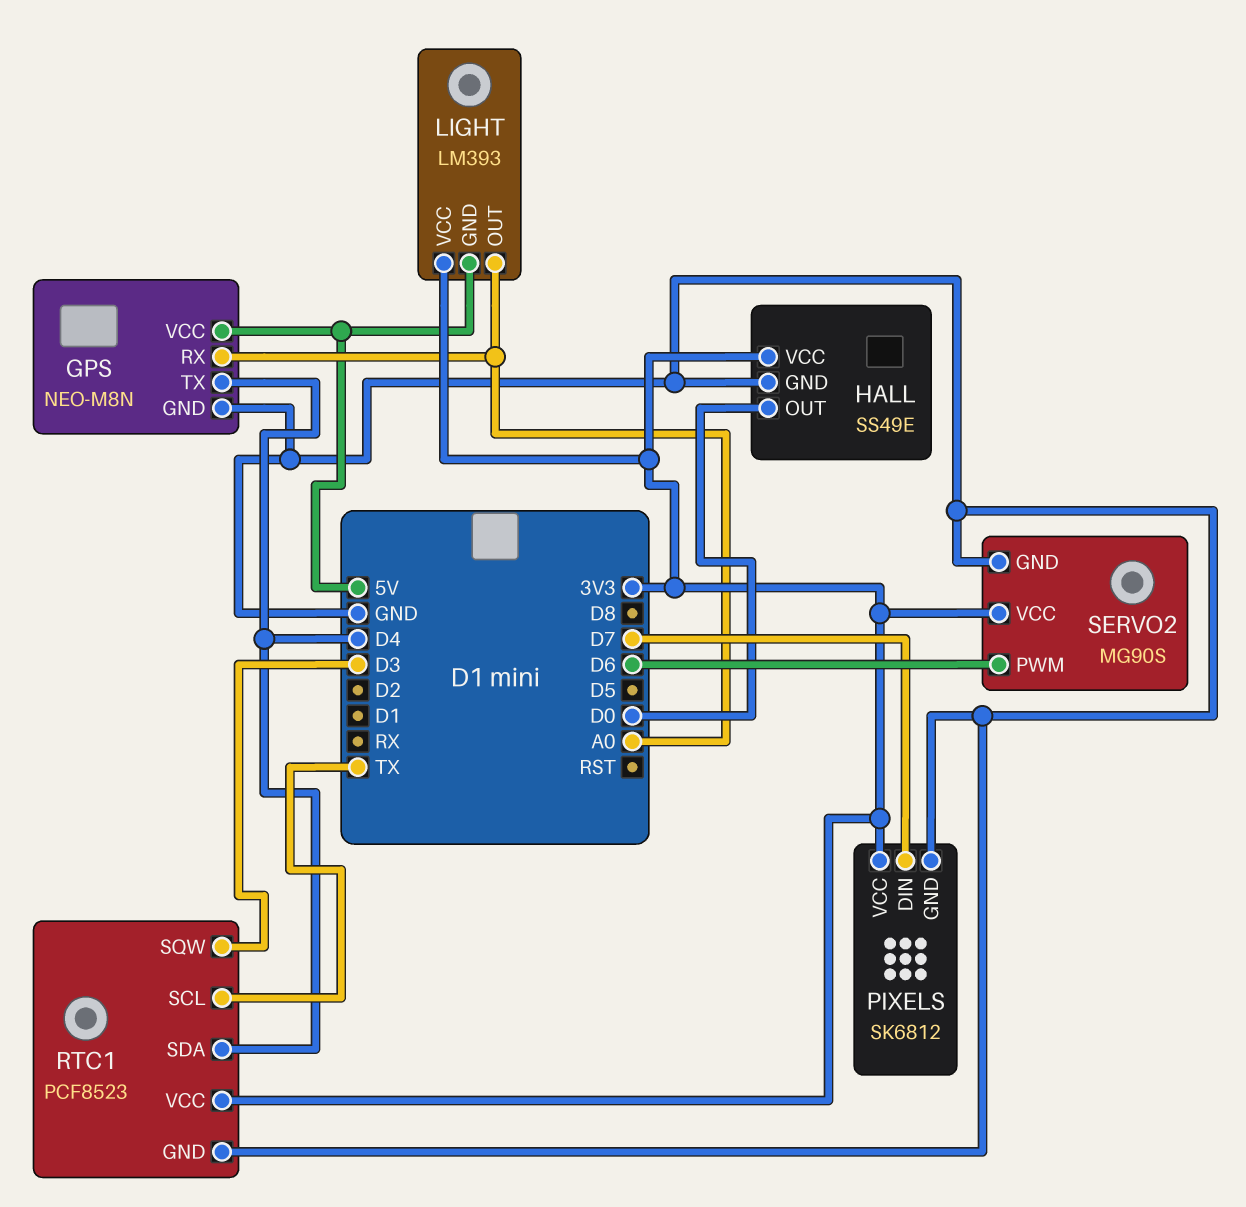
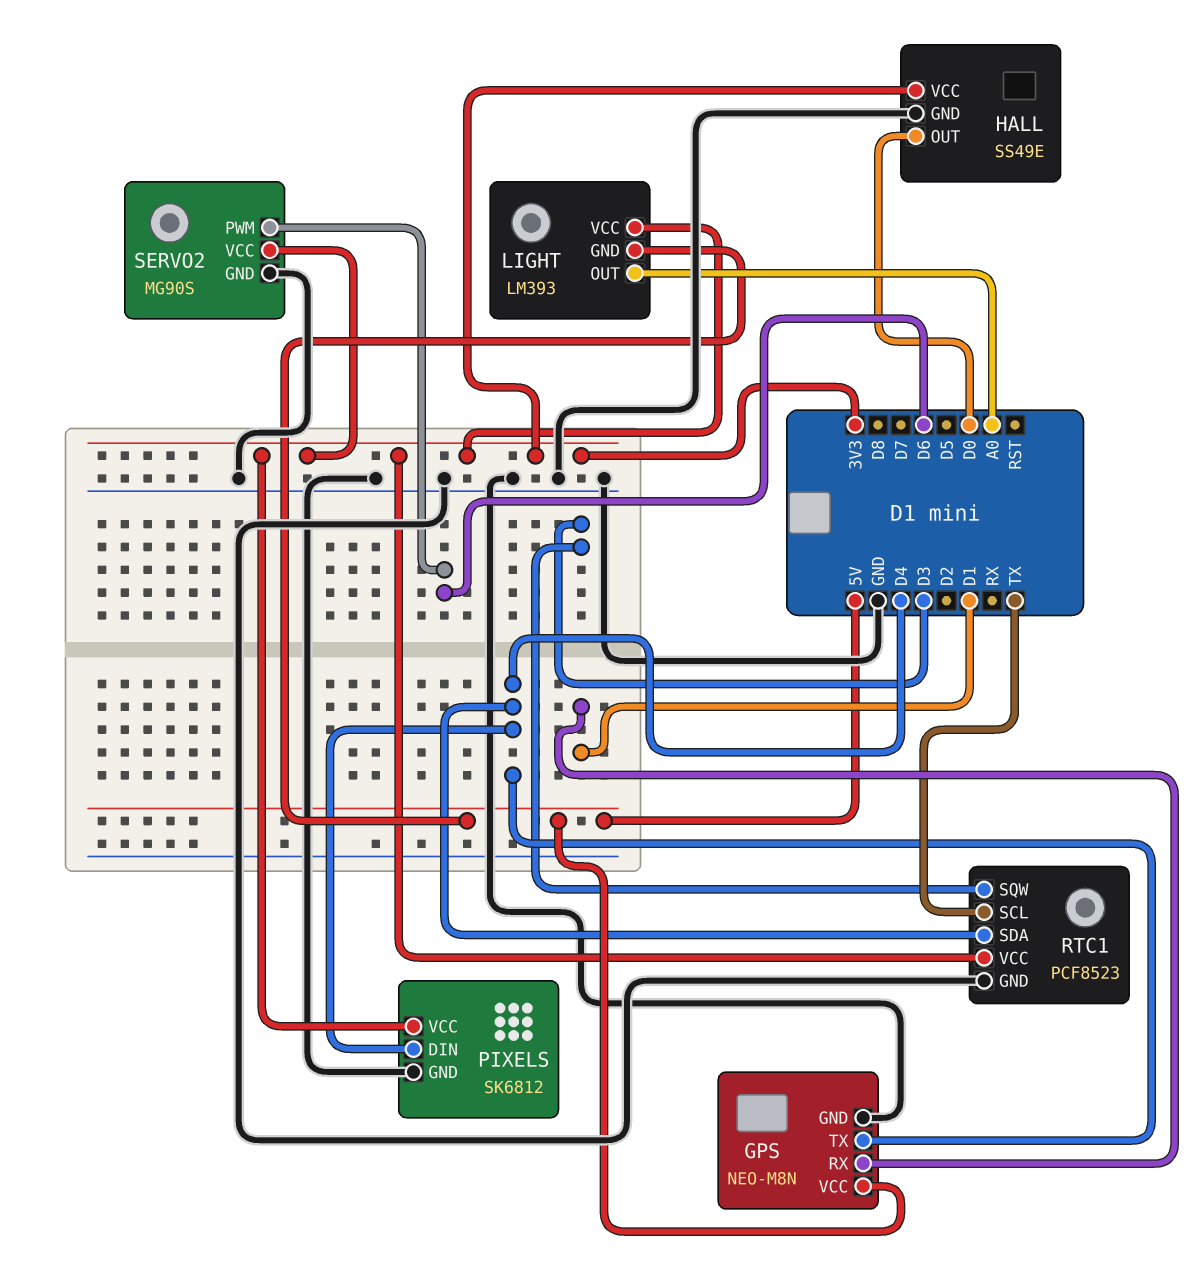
GPS pin RX: A0 -> D1
PIXELS pin DIN: D7 -> D4

